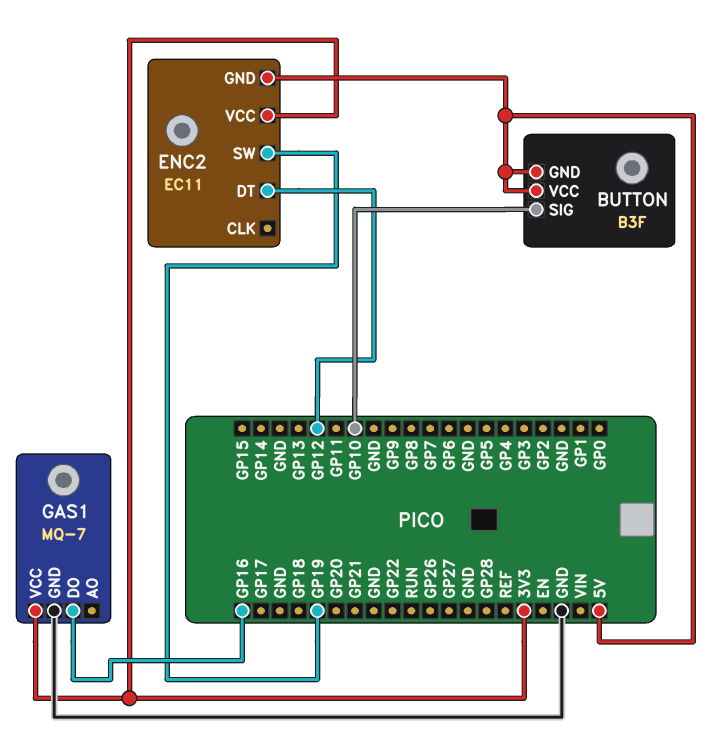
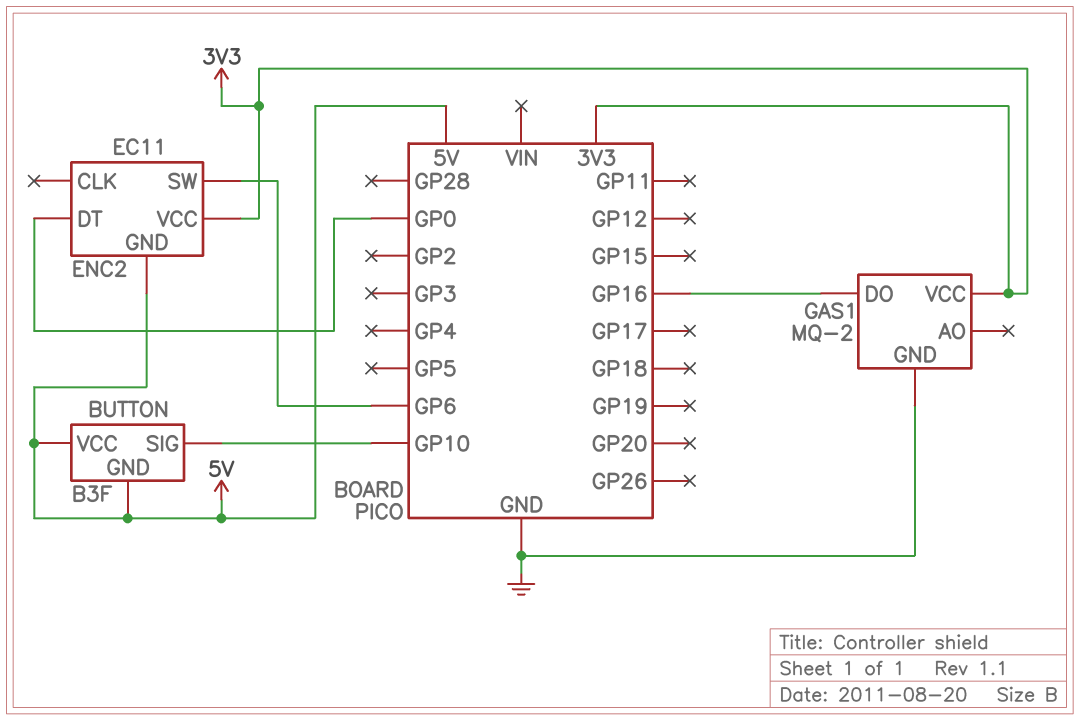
ENC2 pin DT: GP12 -> GP0
ENC2 pin SW: GP19 -> GP6
GAS1: MQ-7 -> MQ-2

